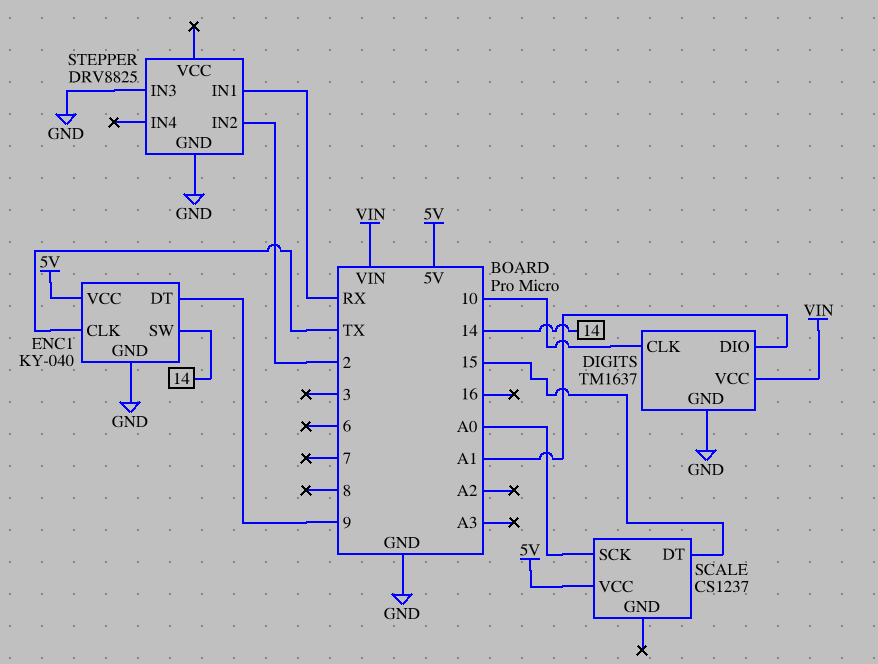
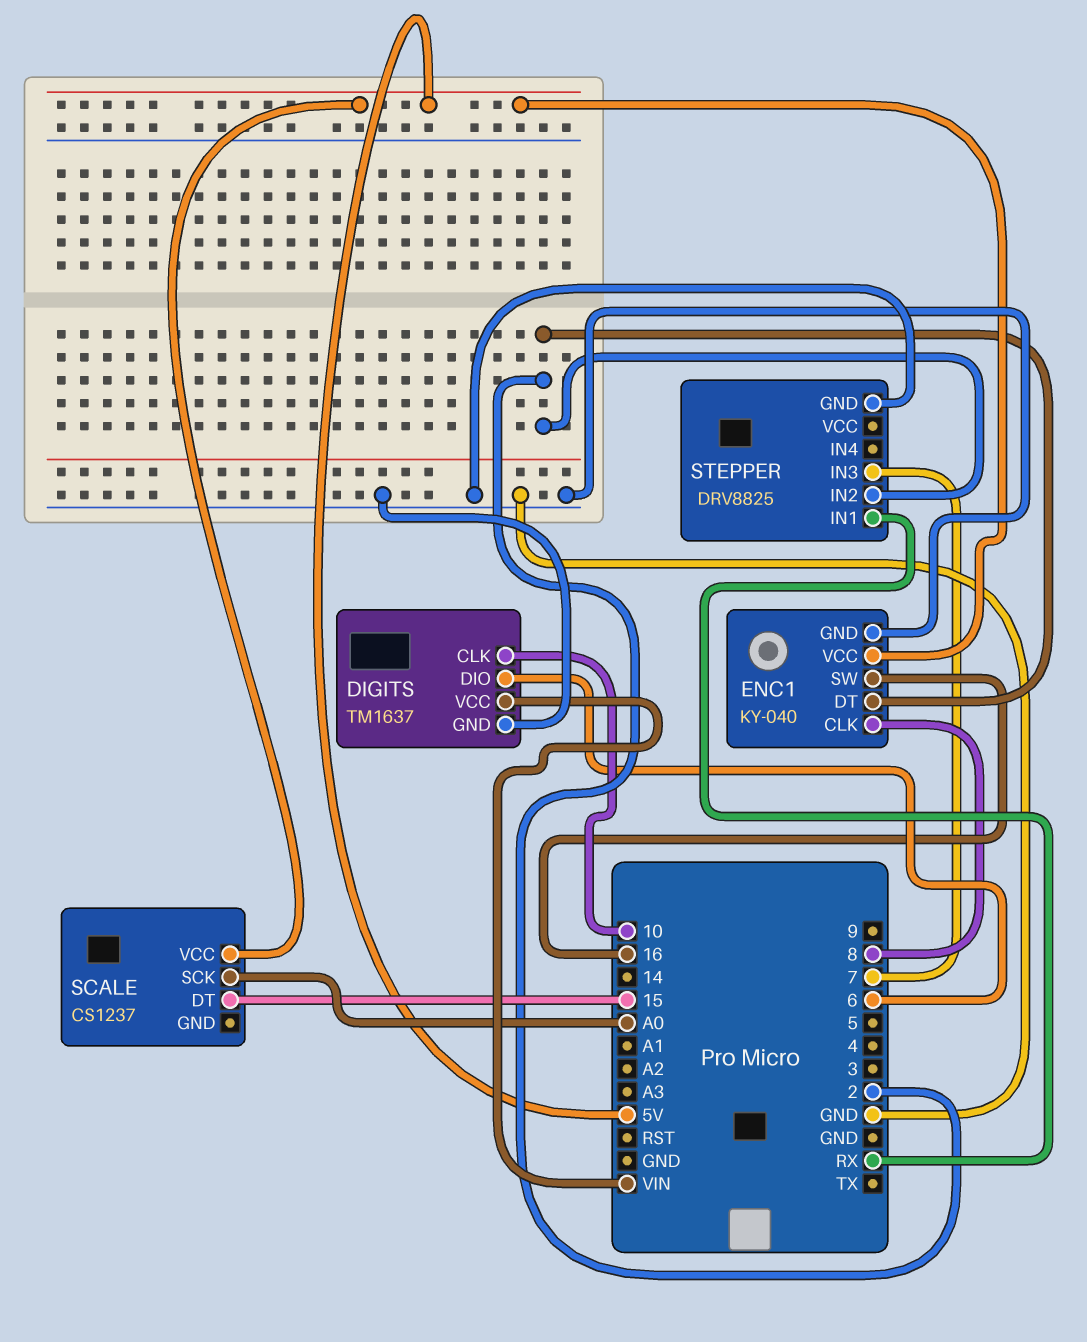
DIGITS pin DIO: A1 -> 6
ENC1 pin CLK: TX -> 8
ENC1 pin DT: 9 -> 2
ENC1 pin SW: 14 -> 16
STEPPER pin IN3: GND -> 7

